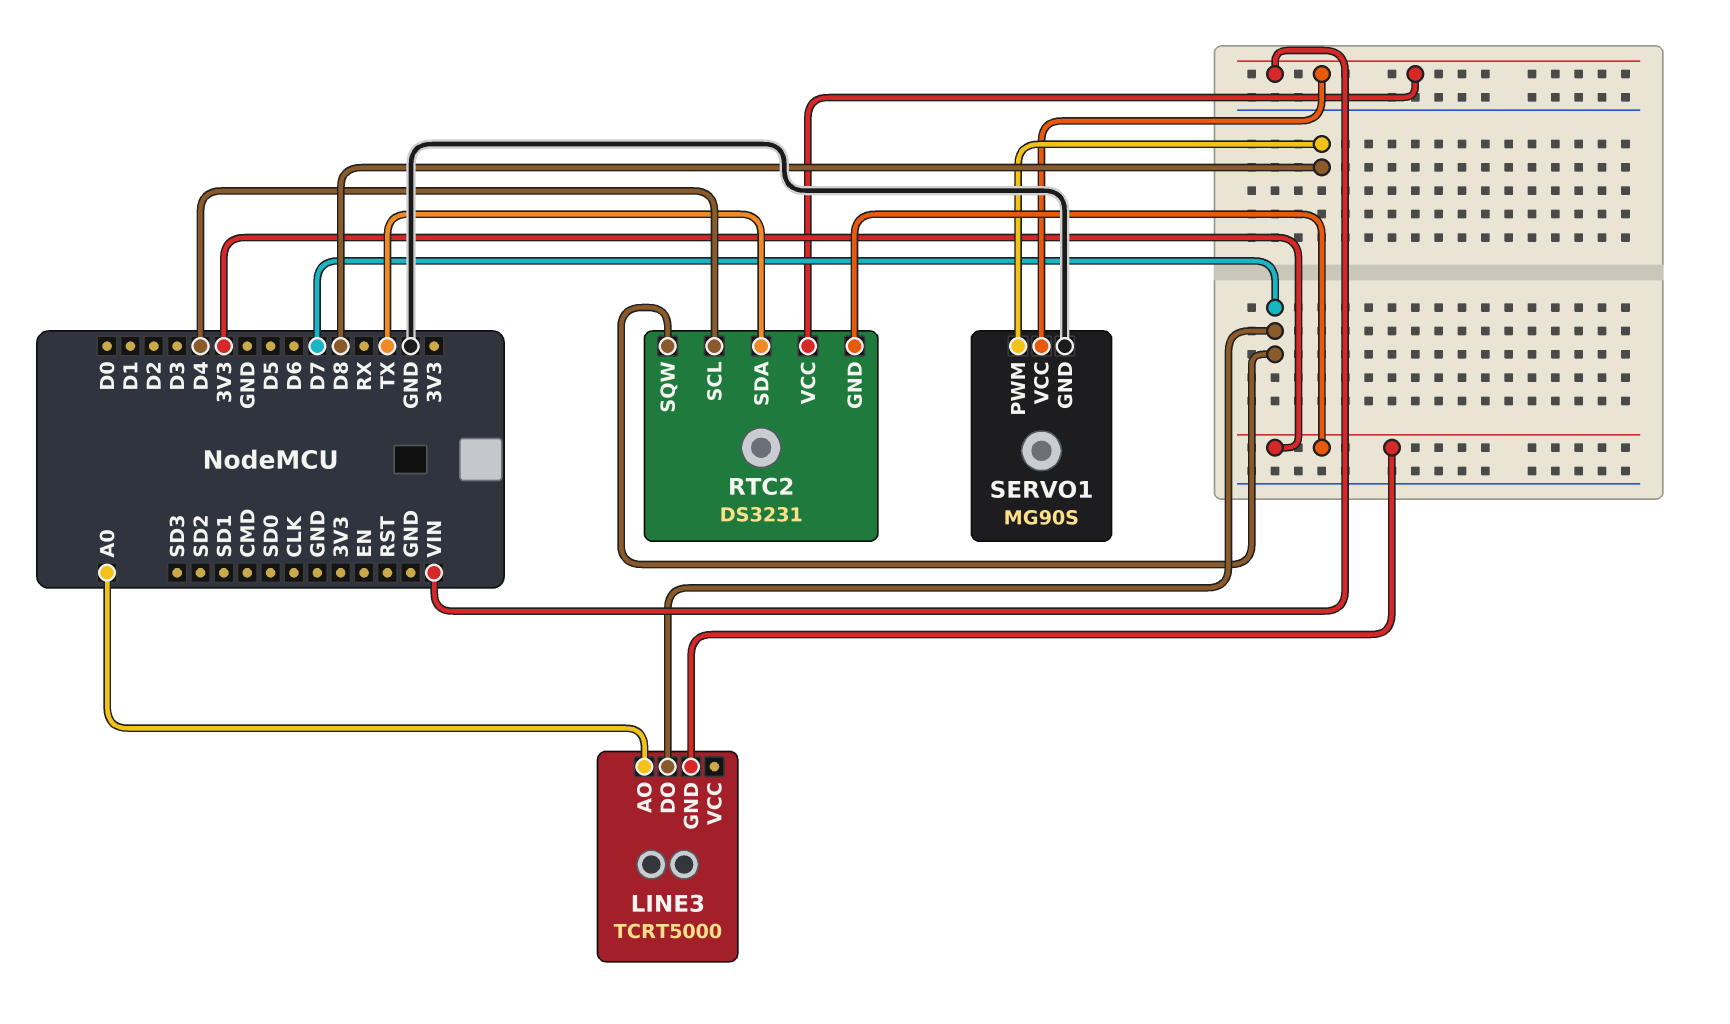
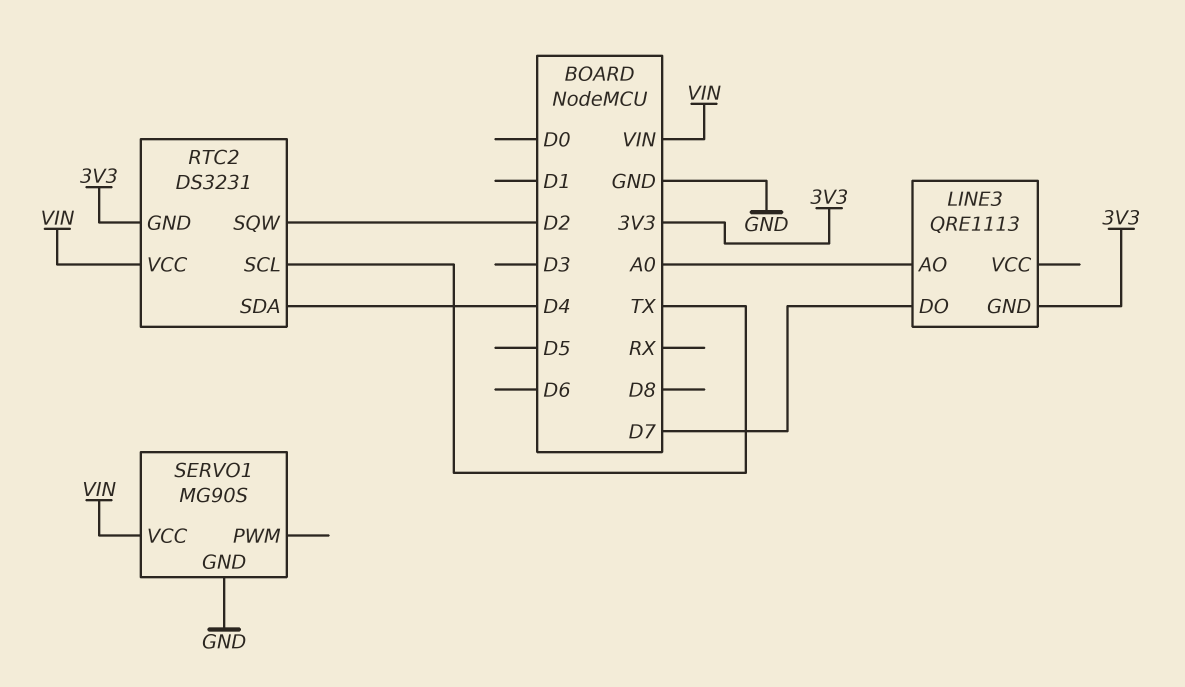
LINE3: TCRT5000 -> QRE1113
RTC2 pin SCL: D4 -> TX
RTC2 pin SDA: TX -> D4
RTC2 pin SQW: D7 -> D2
SERVO1 pin PWM: D8 -> none

